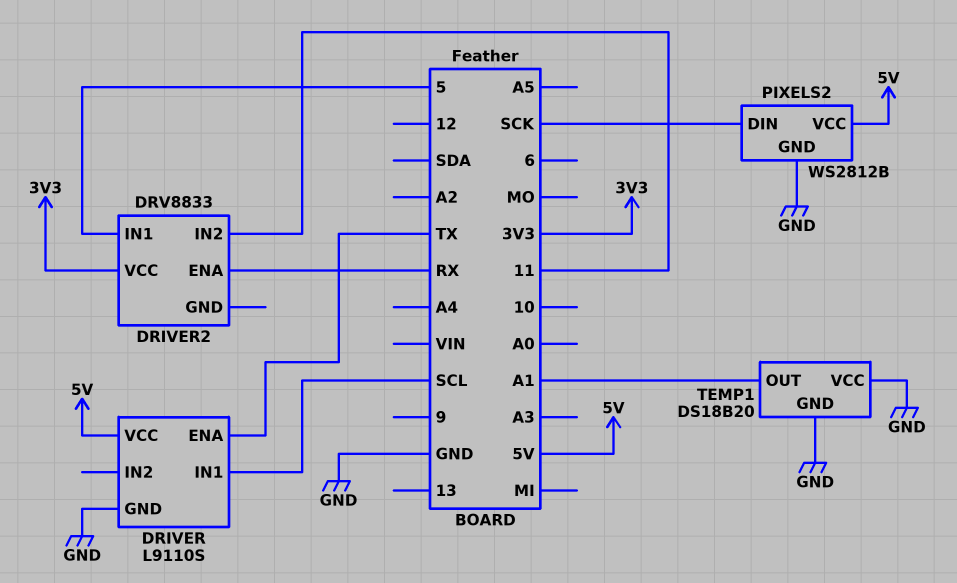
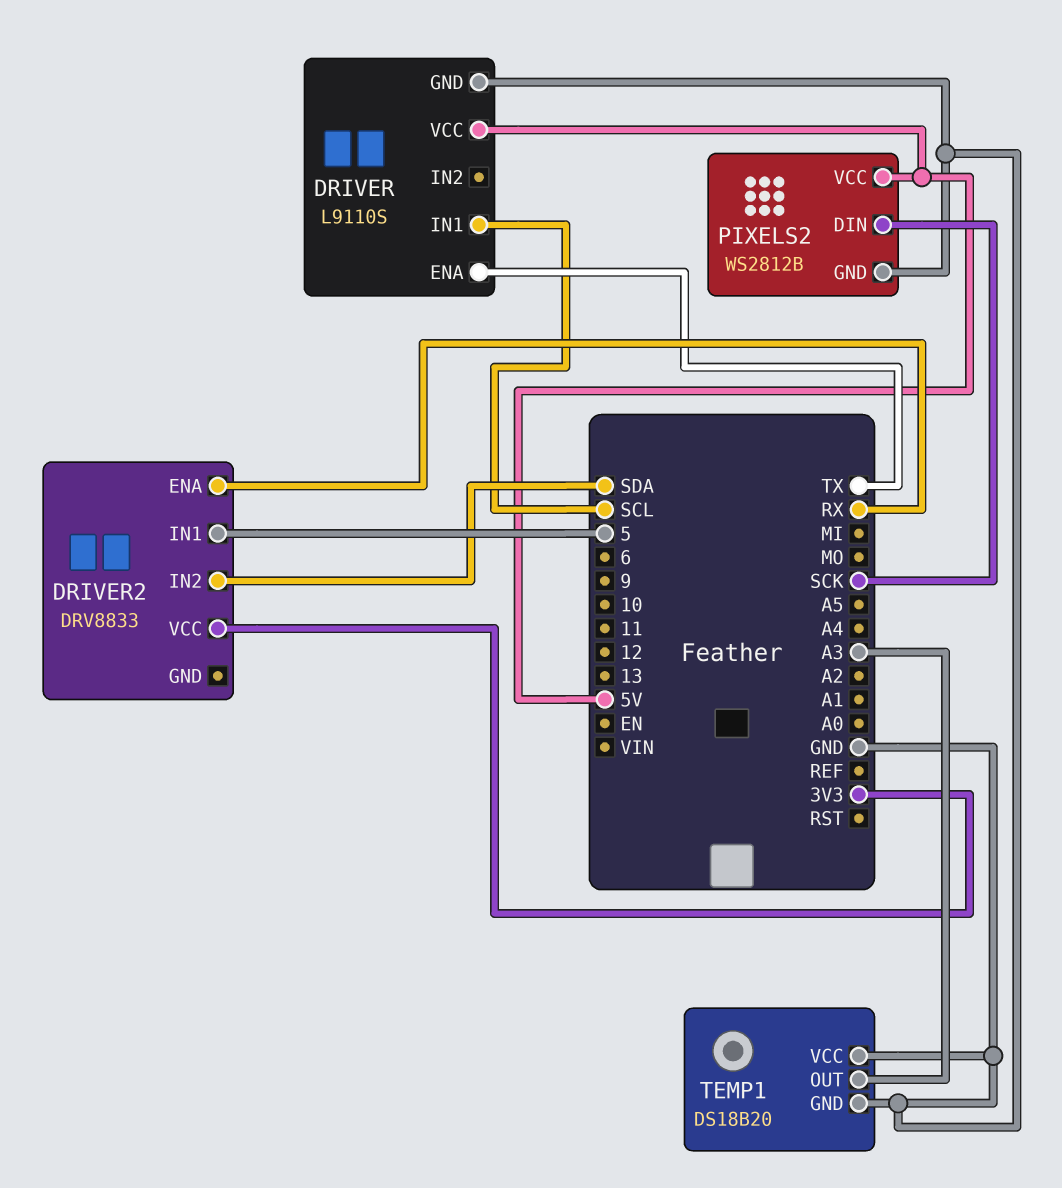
DRIVER2 pin IN2: 11 -> SDA
TEMP1 pin OUT: A1 -> A3

